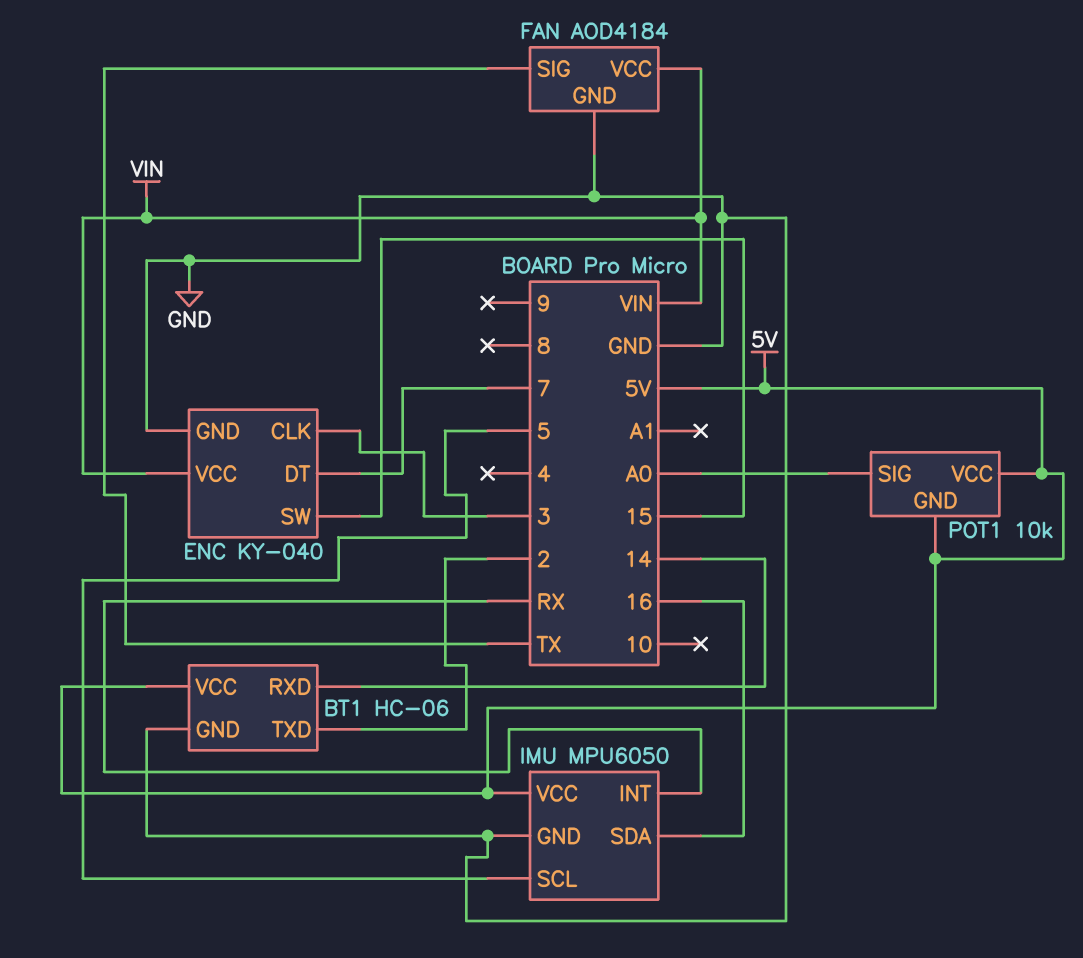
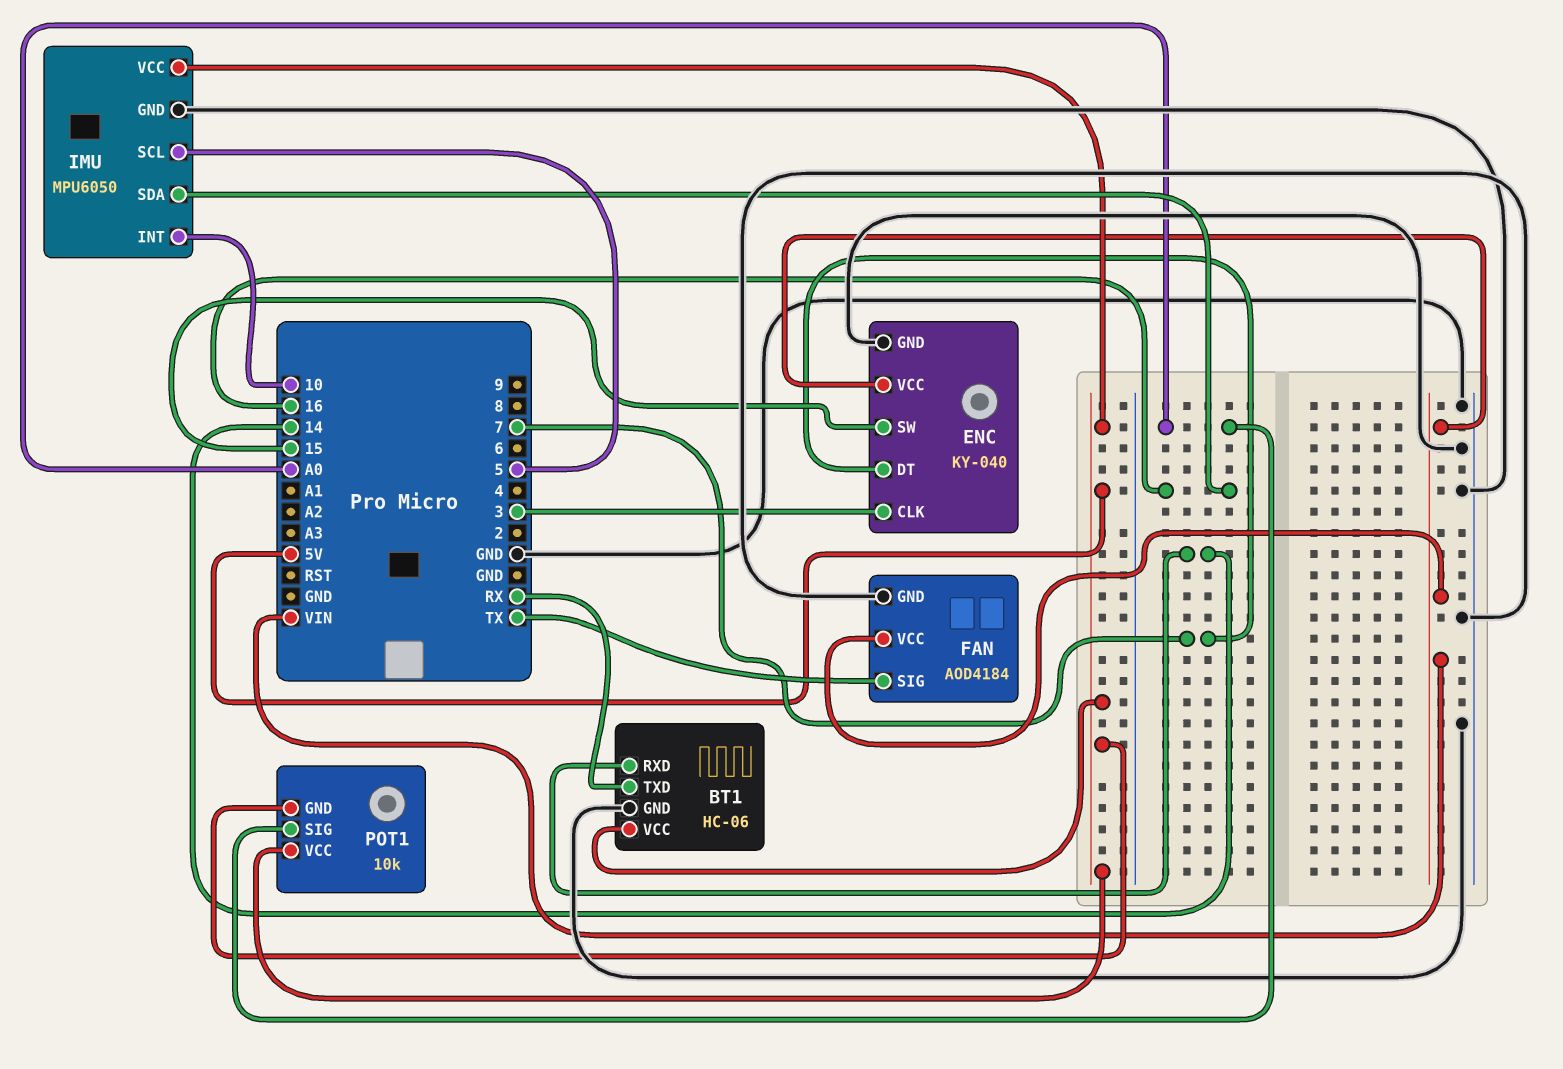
BT1 pin TXD: 2 -> RX
IMU pin INT: RX -> 10

